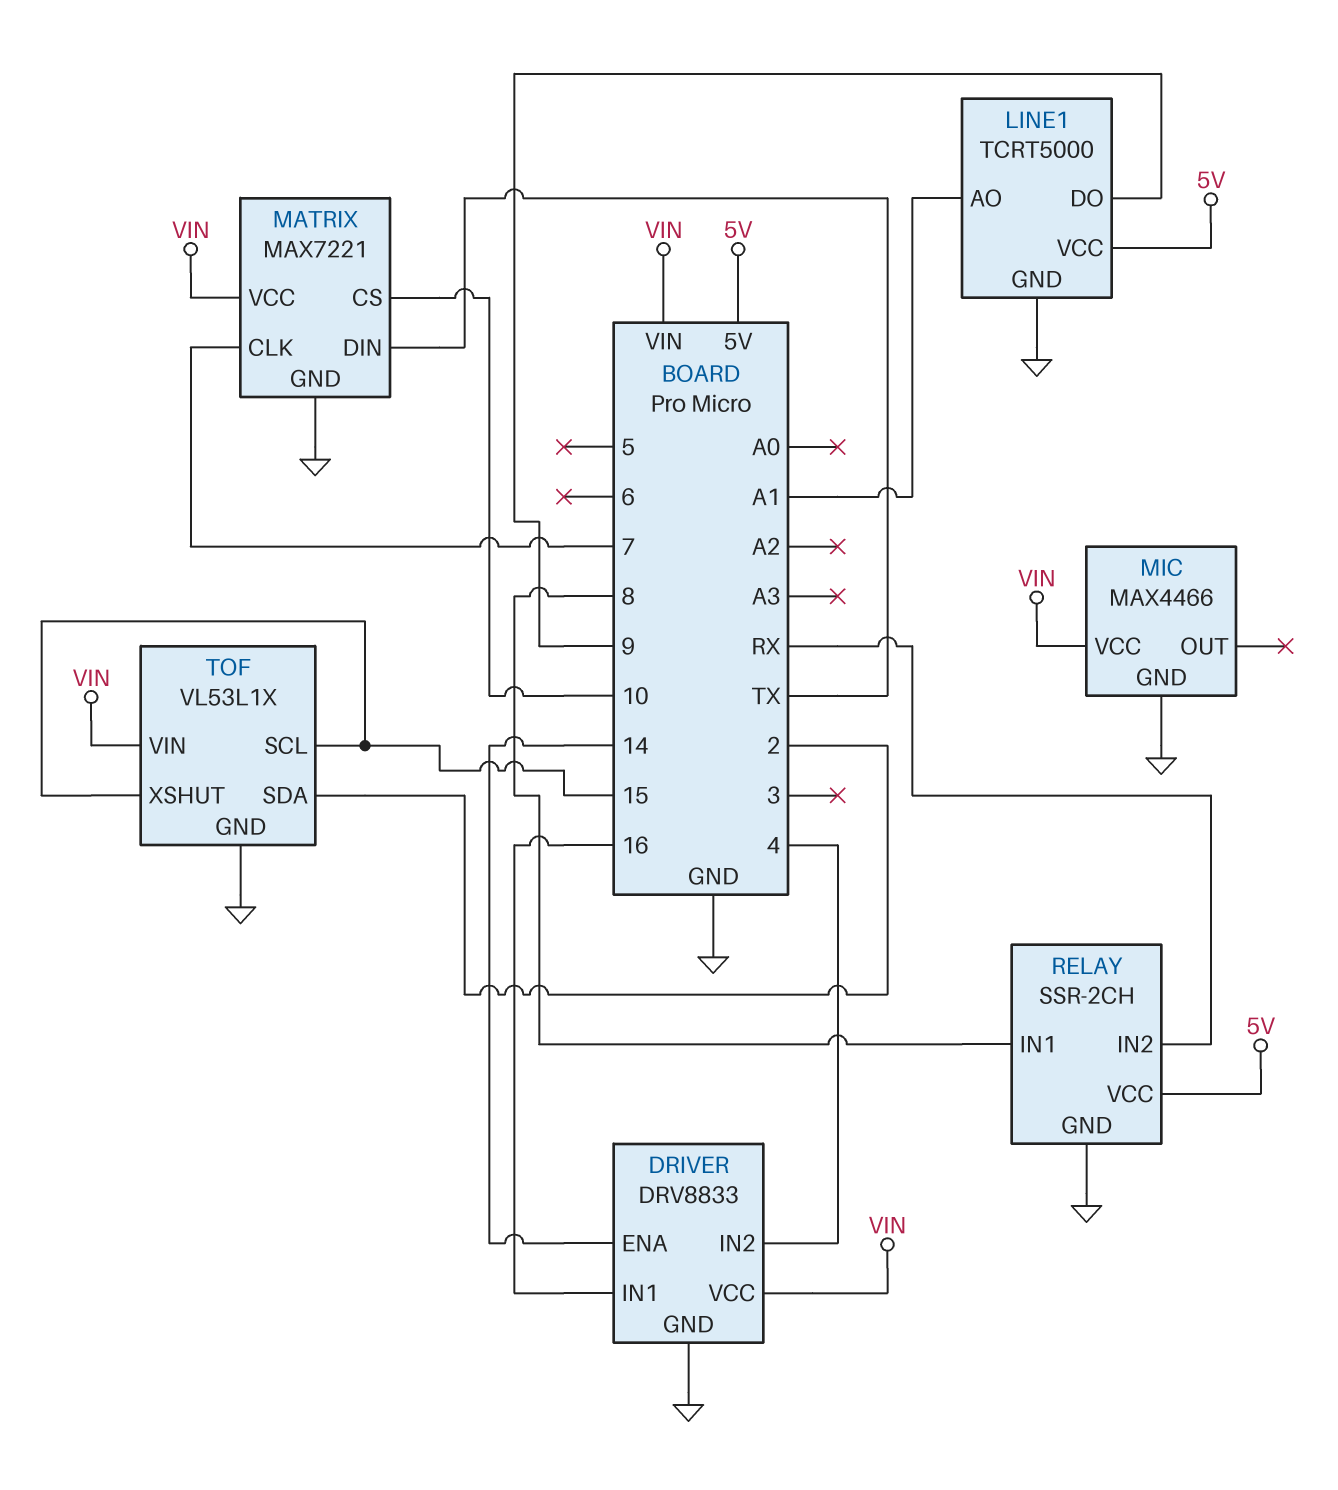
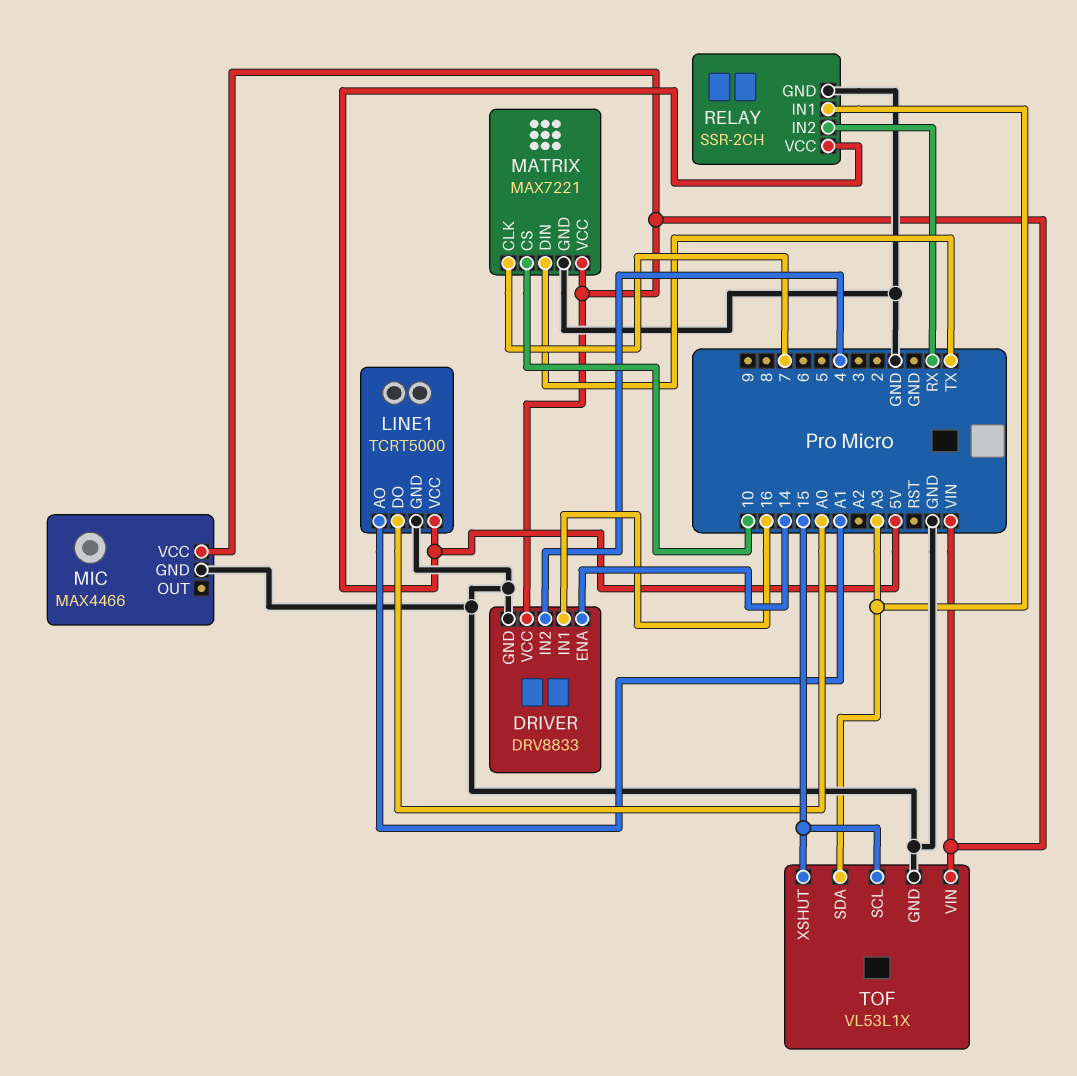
LINE1 pin DO: 9 -> A0
RELAY pin IN1: 8 -> A3
TOF pin SDA: 2 -> A3

